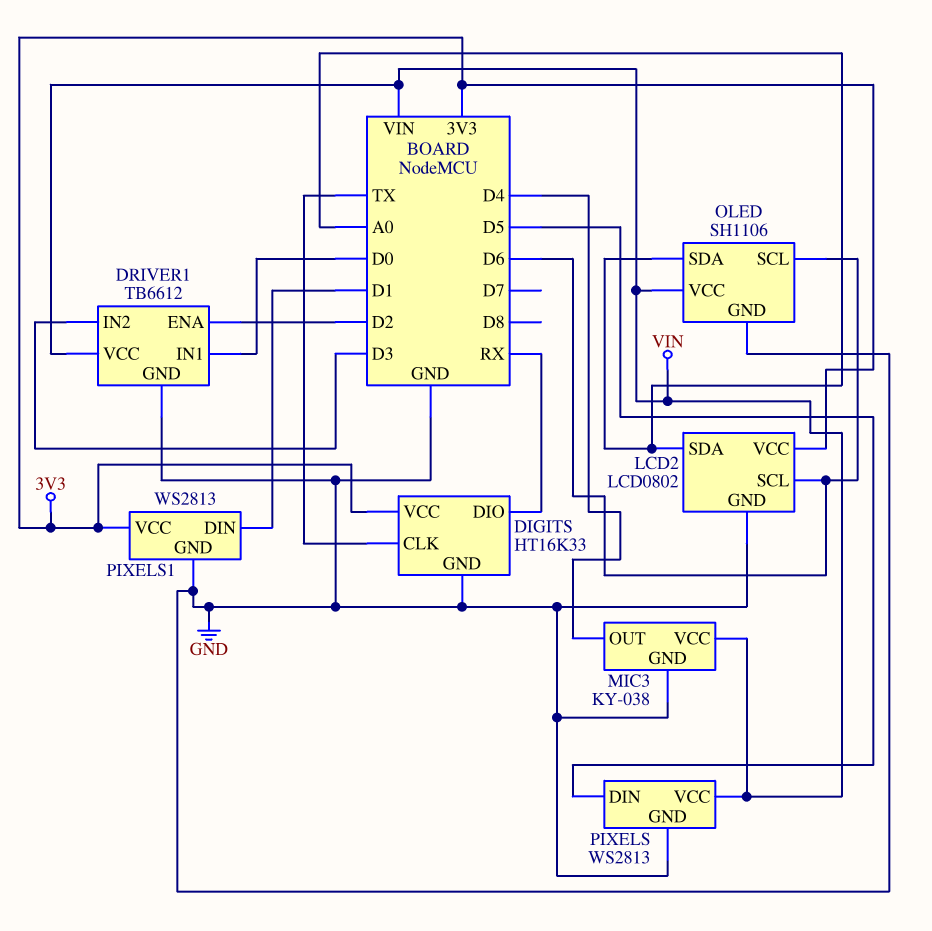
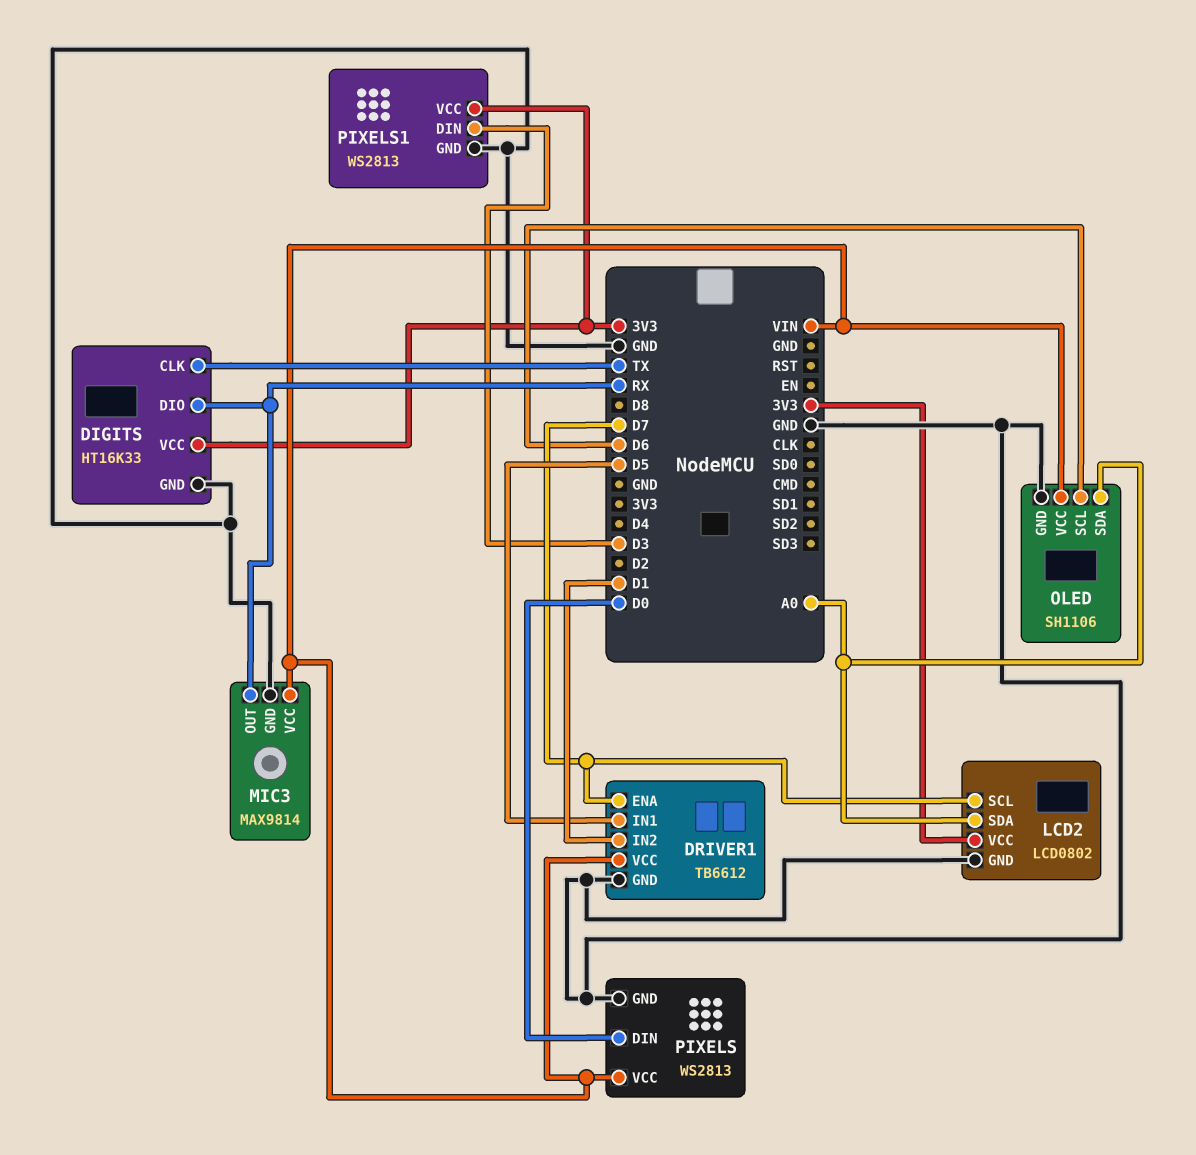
DRIVER1 pin ENA: D2 -> D7
DRIVER1 pin IN1: D0 -> D5
DRIVER1 pin IN2: D3 -> D1
LCD2 pin SCL: D6 -> D7
MIC3: KY-038 -> MAX9814
MIC3 pin OUT: D4 -> RX
PIXELS pin DIN: D5 -> D0
PIXELS1 pin DIN: D1 -> D3

